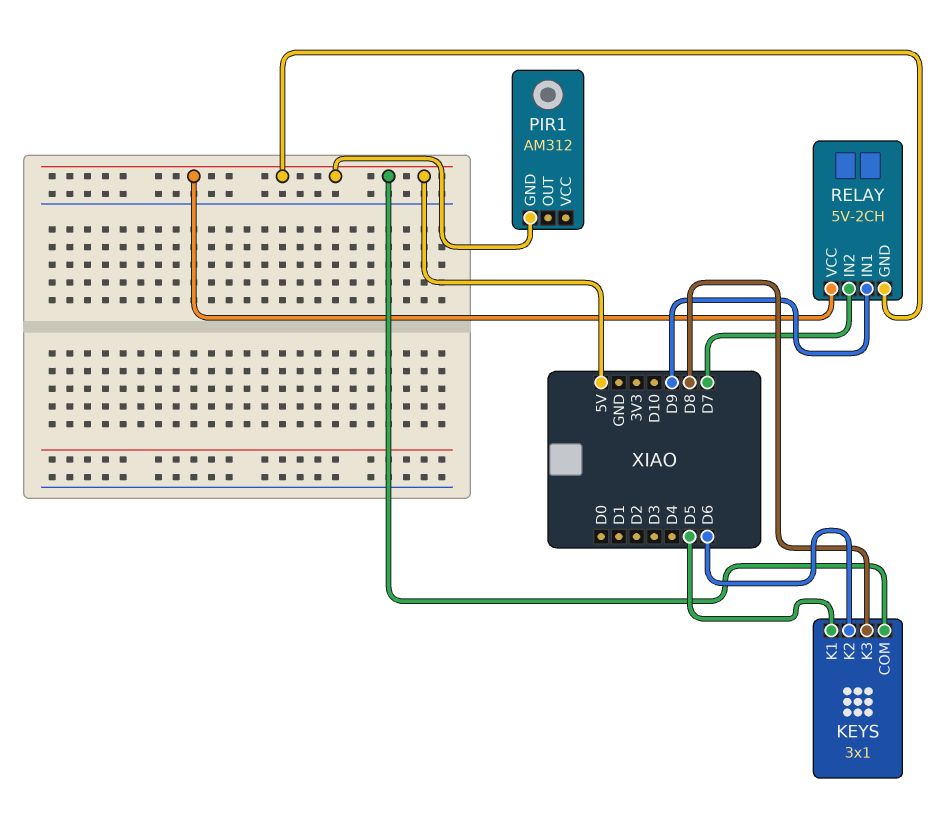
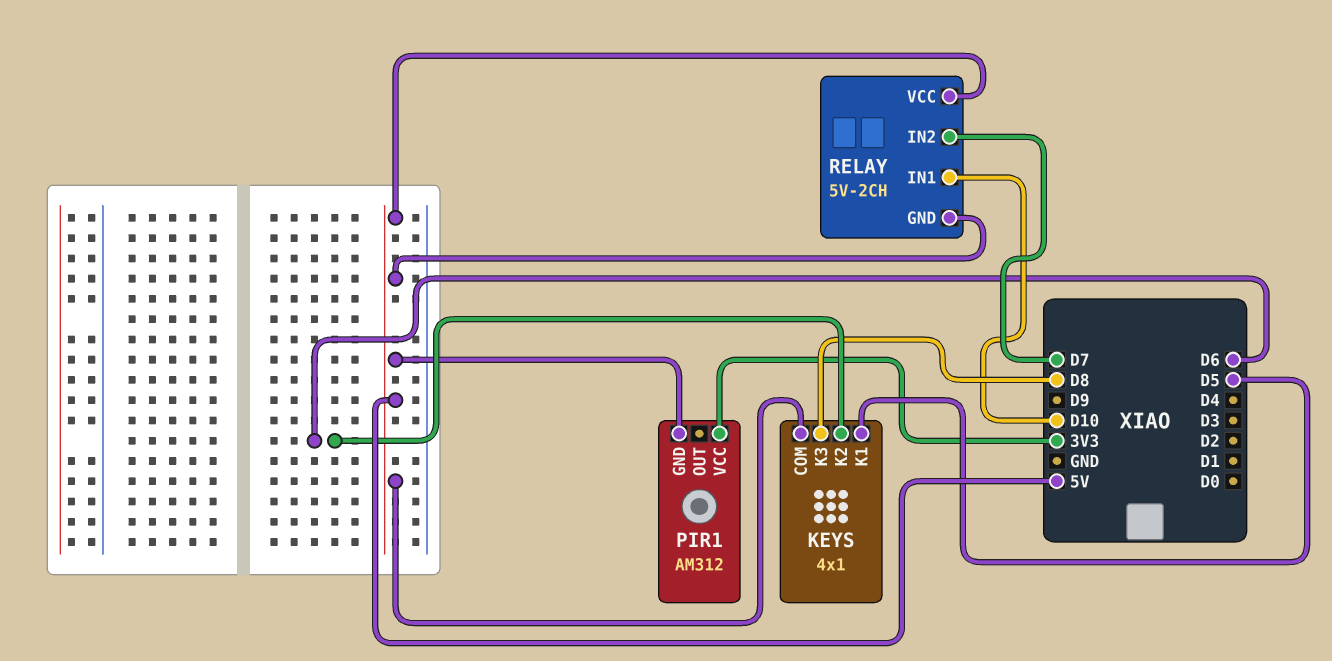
KEYS: 3x1 -> 4x1
PIR1 pin VCC: none -> 3V3
RELAY pin IN1: D9 -> D10

